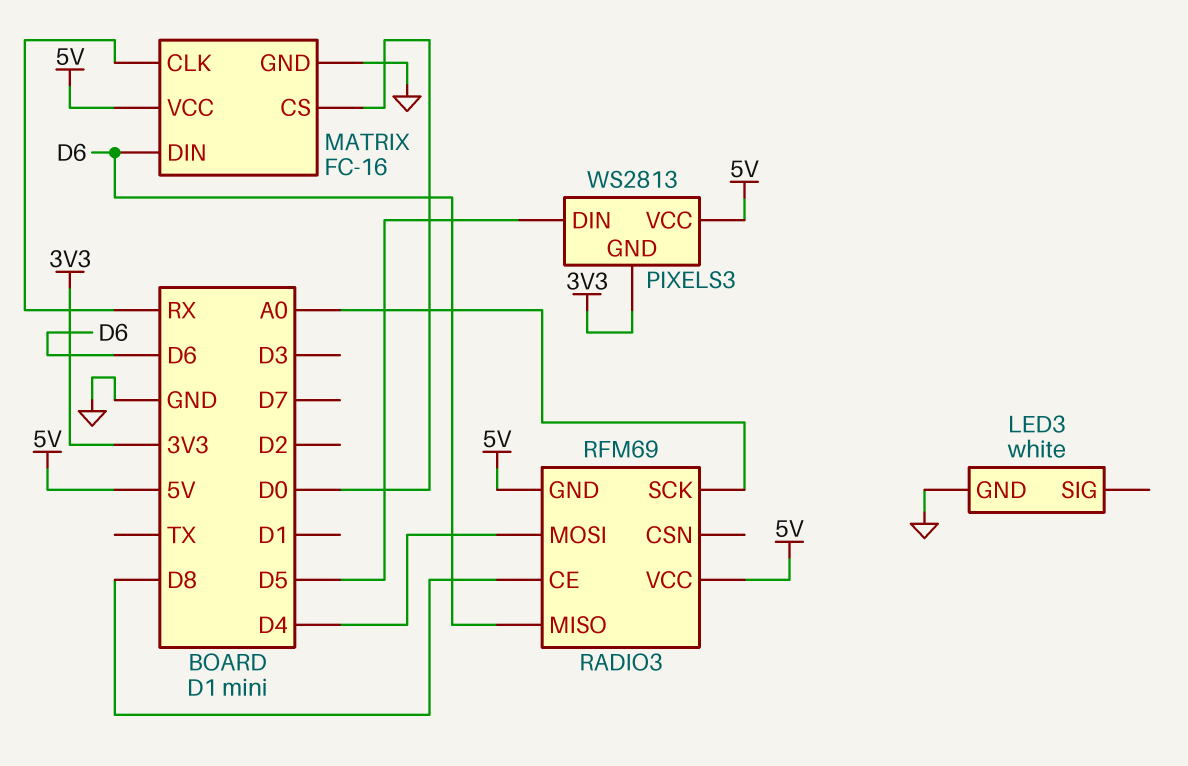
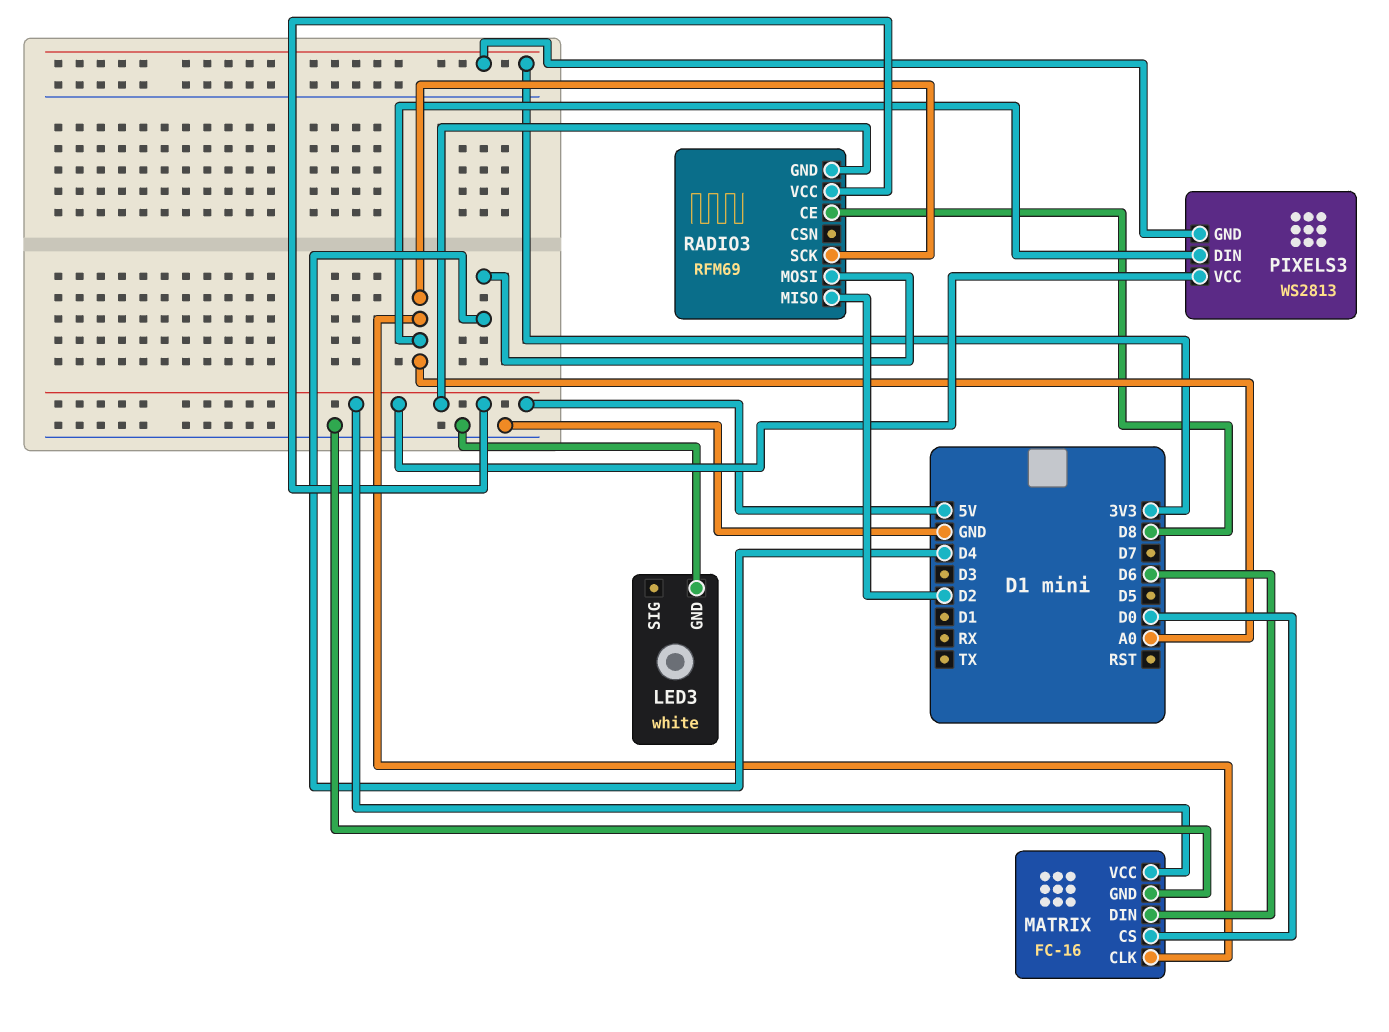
MATRIX pin CLK: RX -> A0
PIXELS3 pin DIN: D5 -> A0
RADIO3 pin MISO: D6 -> D2

